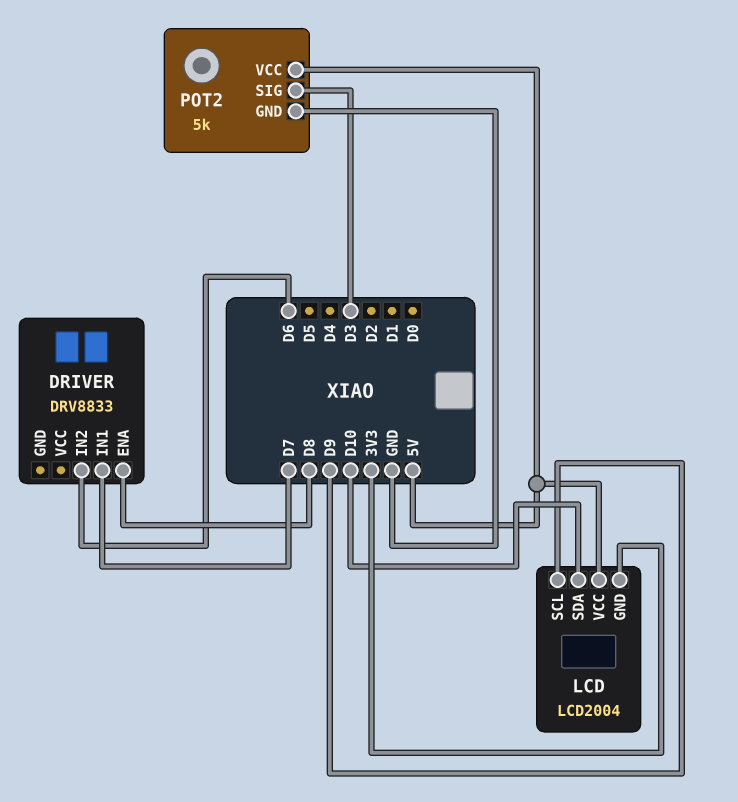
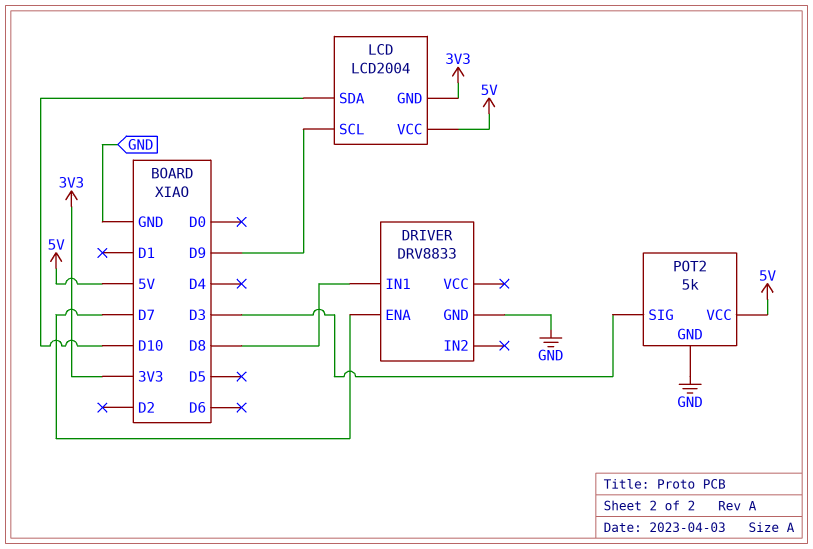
DRIVER pin ENA: D8 -> D7
DRIVER pin GND: none -> GND
DRIVER pin IN1: D7 -> D8
DRIVER pin IN2: D6 -> none

